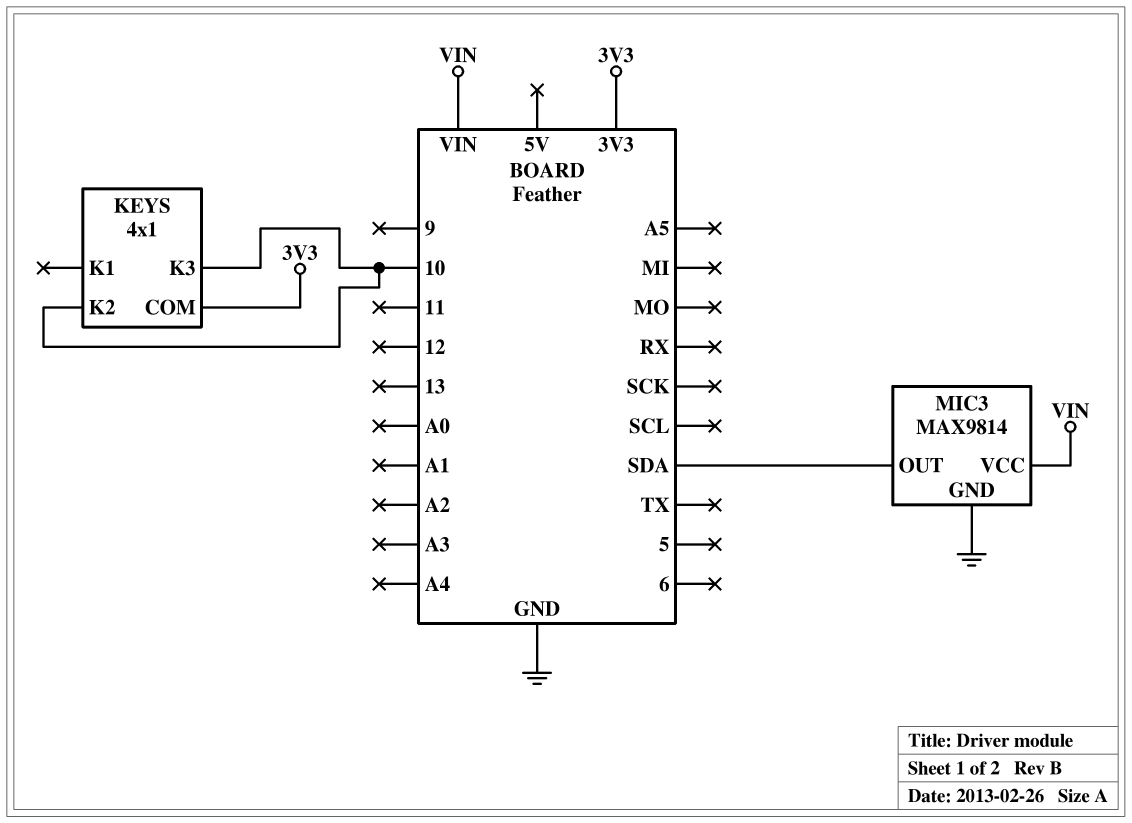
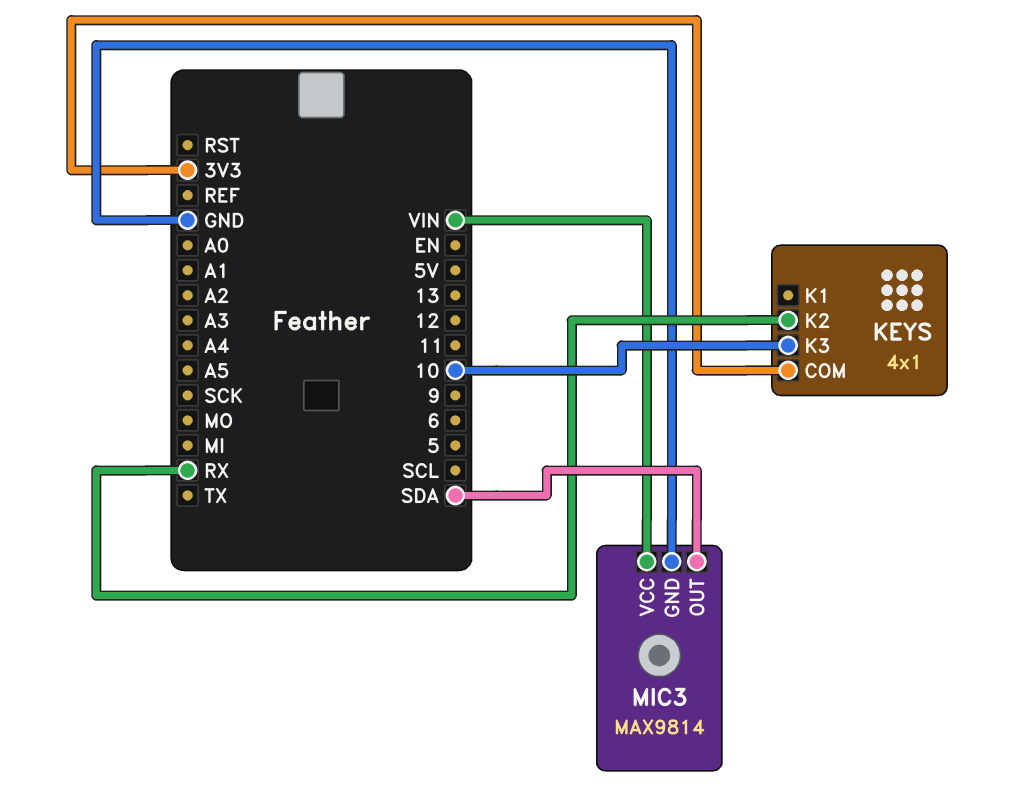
KEYS pin K2: 10 -> RX

